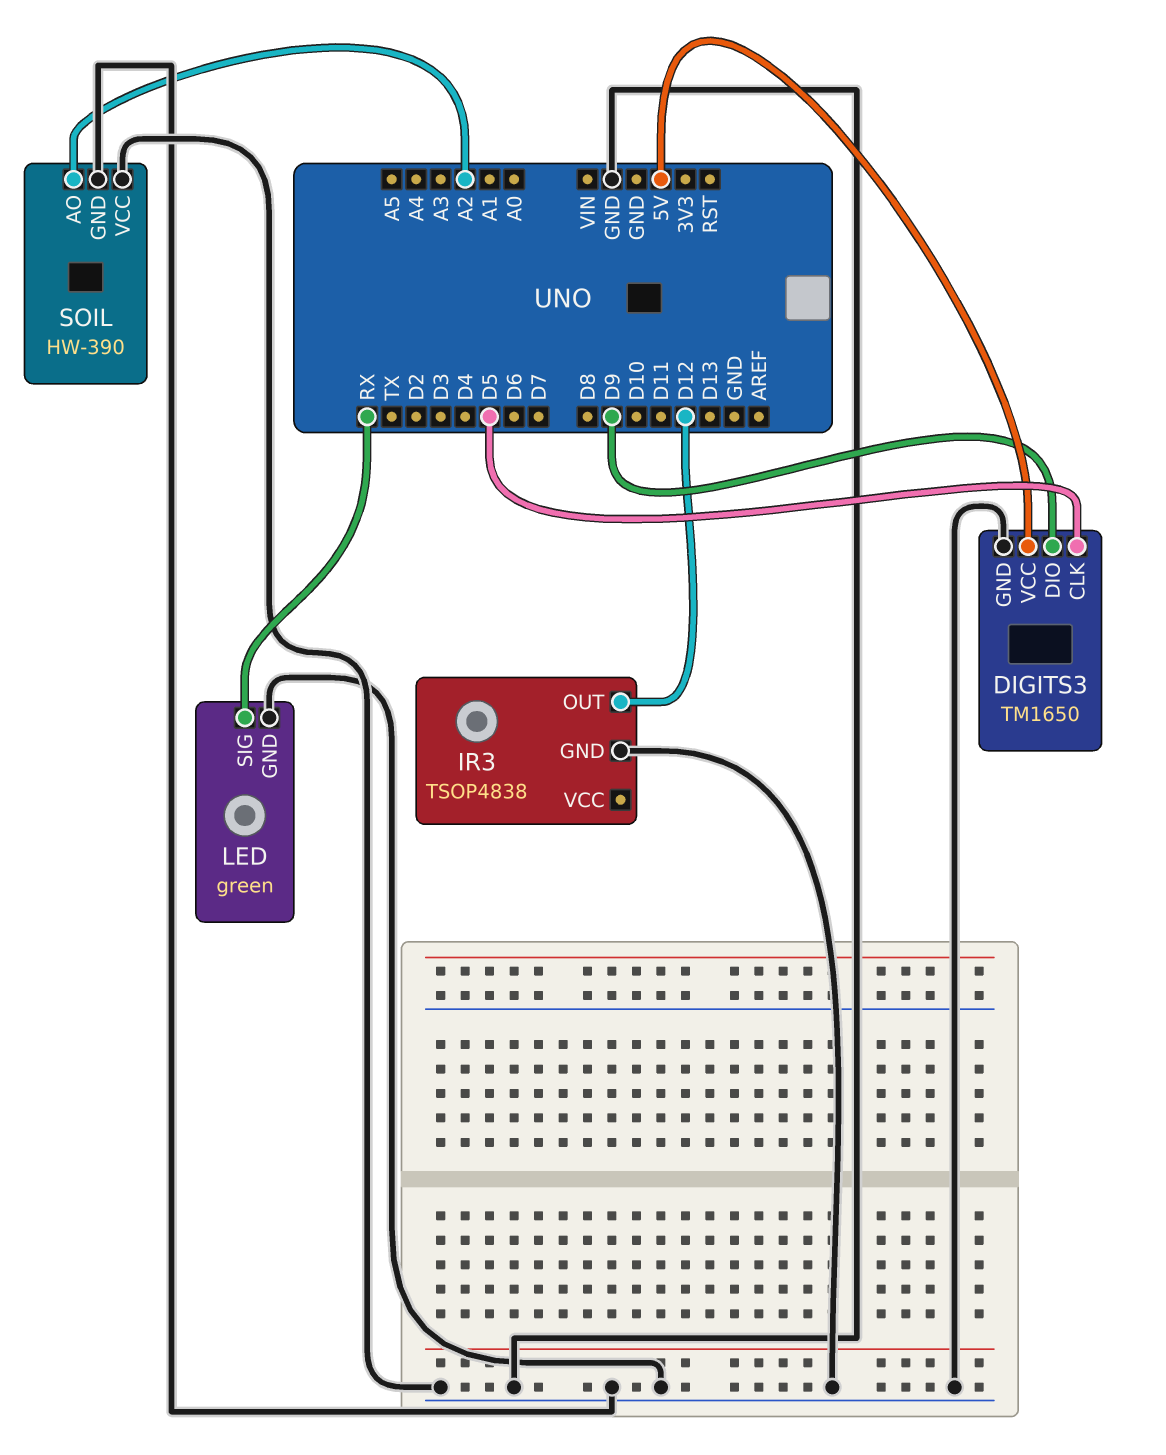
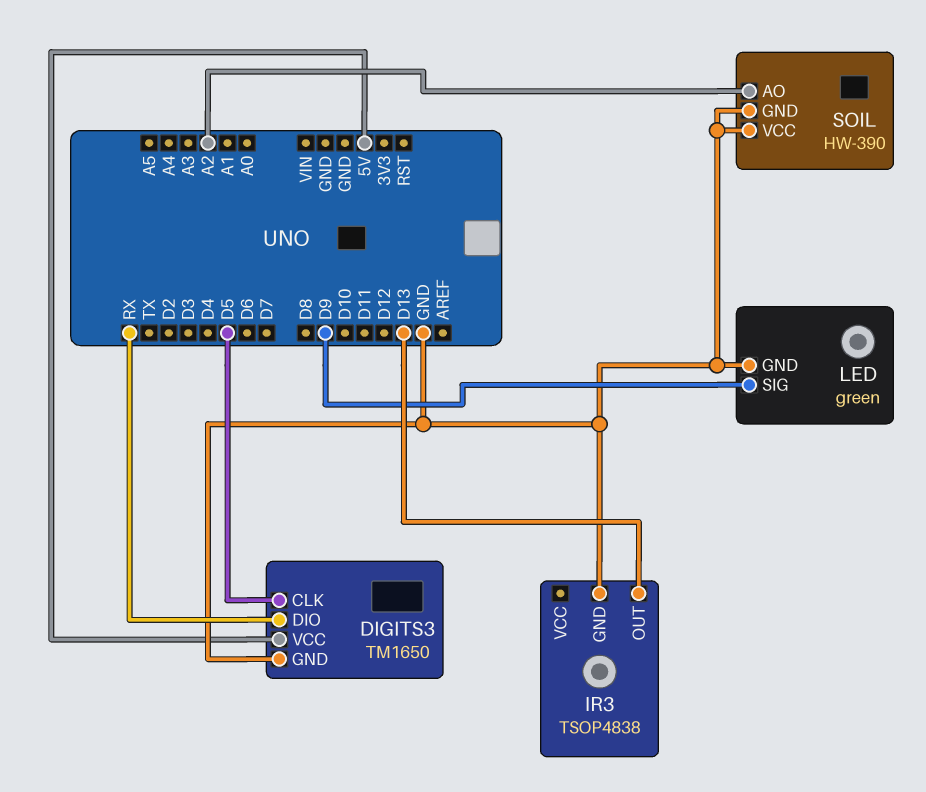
DIGITS3 pin DIO: D9 -> RX
IR3 pin OUT: D12 -> D13
LED pin SIG: RX -> D9

